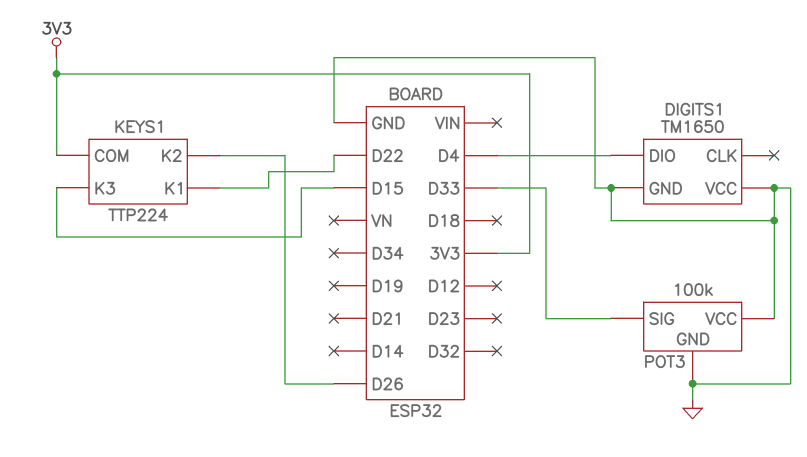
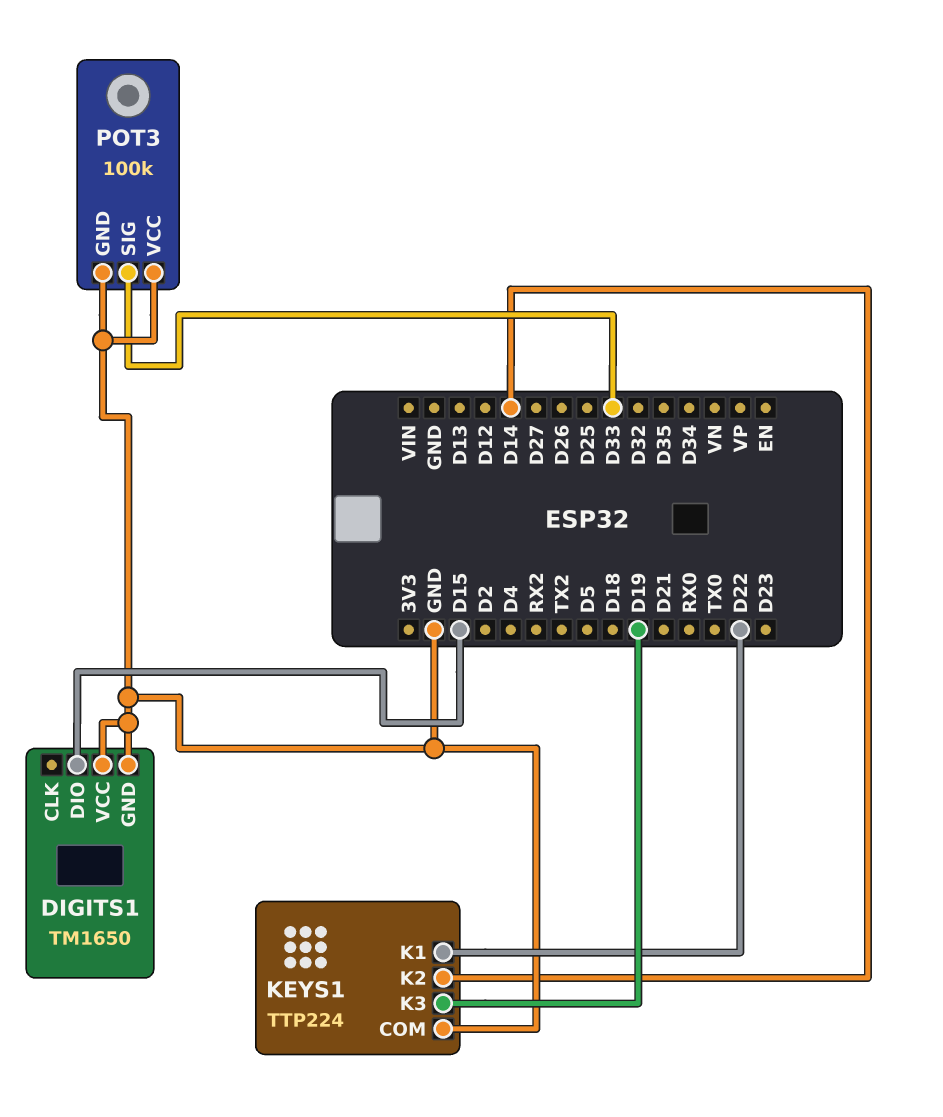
DIGITS1 pin DIO: D4 -> D15
KEYS1 pin COM: 3V3 -> GND
KEYS1 pin K2: D26 -> D14
KEYS1 pin K3: D15 -> D19

